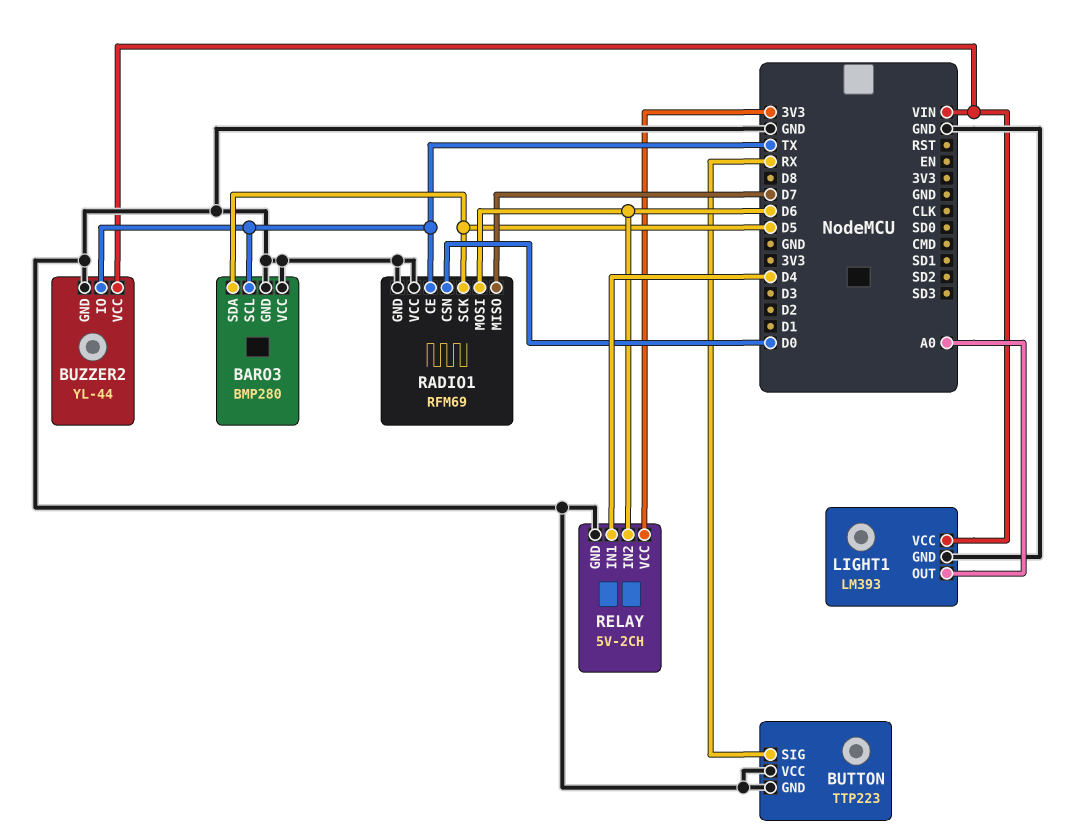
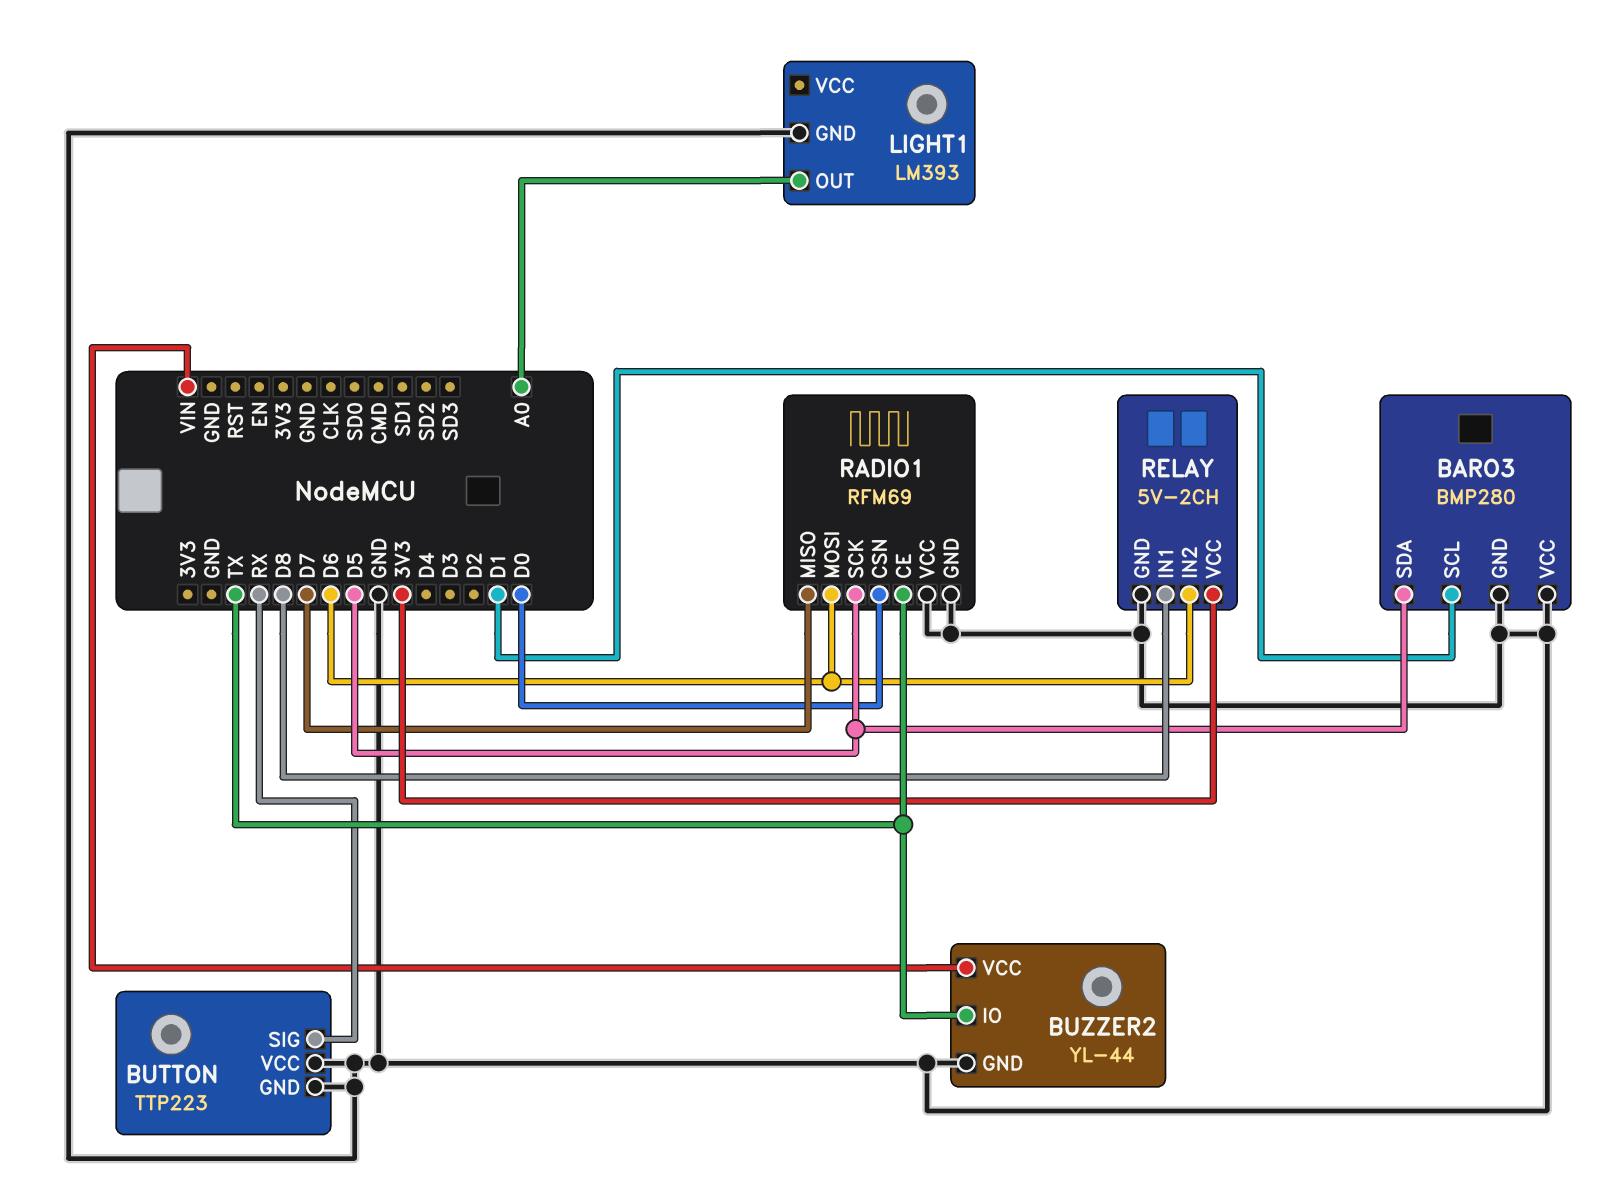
BARO3 pin SCL: TX -> D1
LIGHT1 pin VCC: VIN -> none
RELAY pin IN1: D4 -> D8

